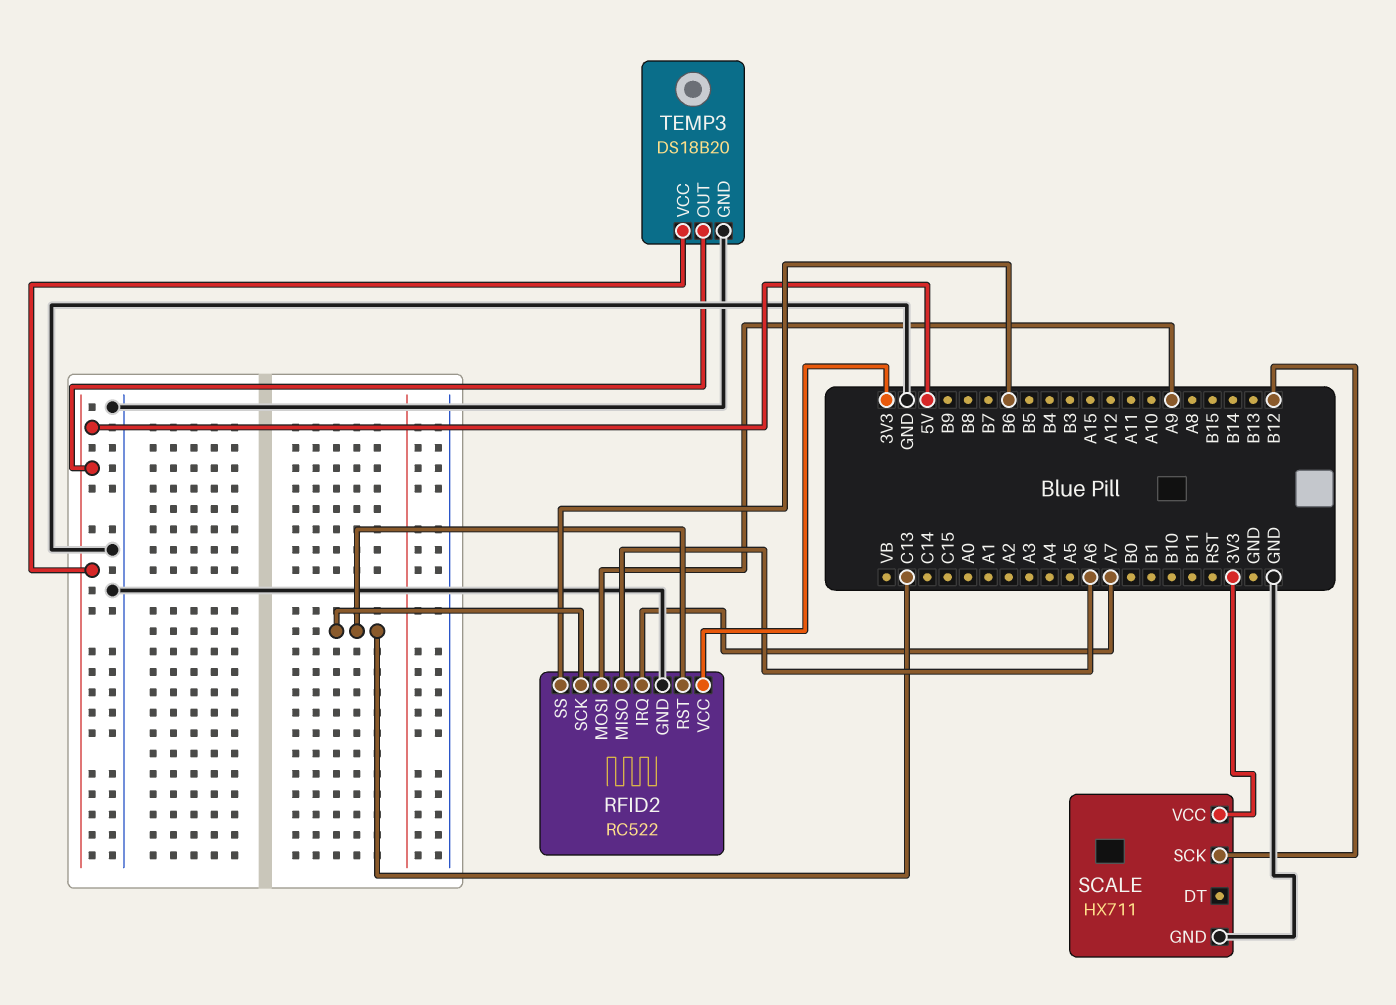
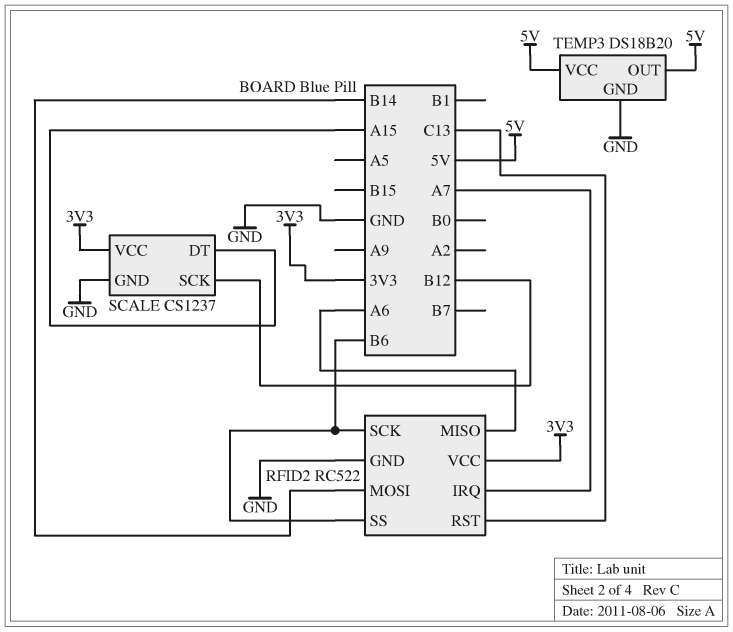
RFID2 pin MOSI: A9 -> B14
RFID2 pin SCK: C13 -> B6
SCALE: HX711 -> CS1237
SCALE pin DT: none -> A15

